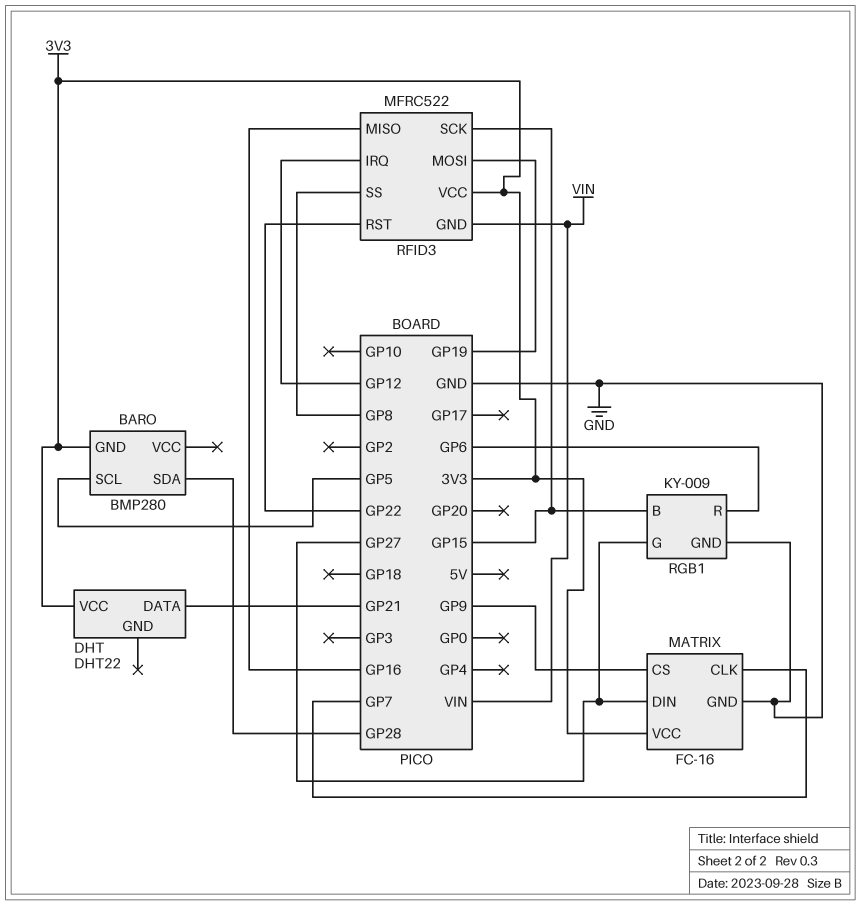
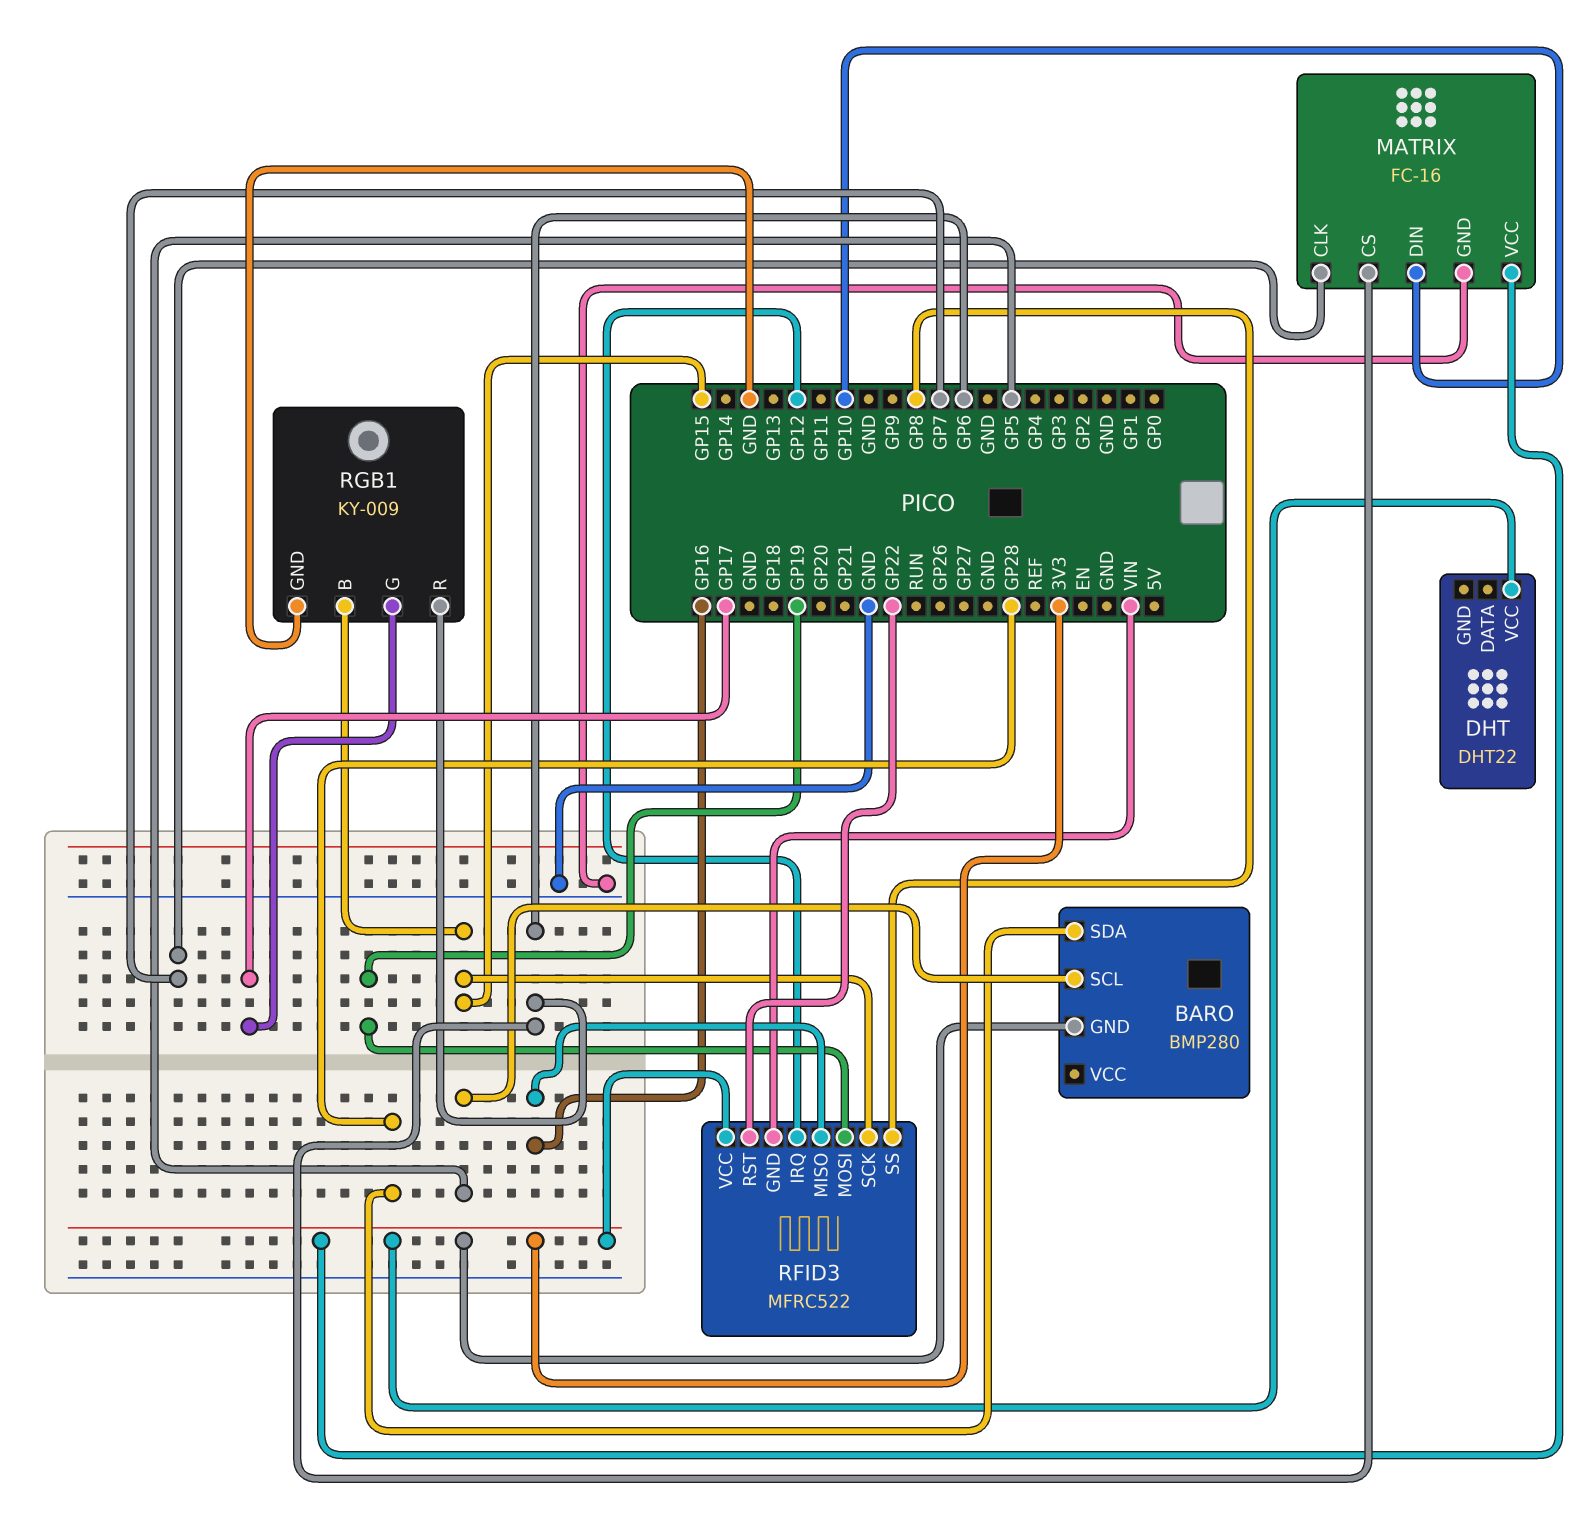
DHT pin DATA: GP21 -> none
MATRIX pin CS: GP9 -> GP6
MATRIX pin DIN: GP27 -> GP10
RGB1 pin G: GP27 -> GP17

